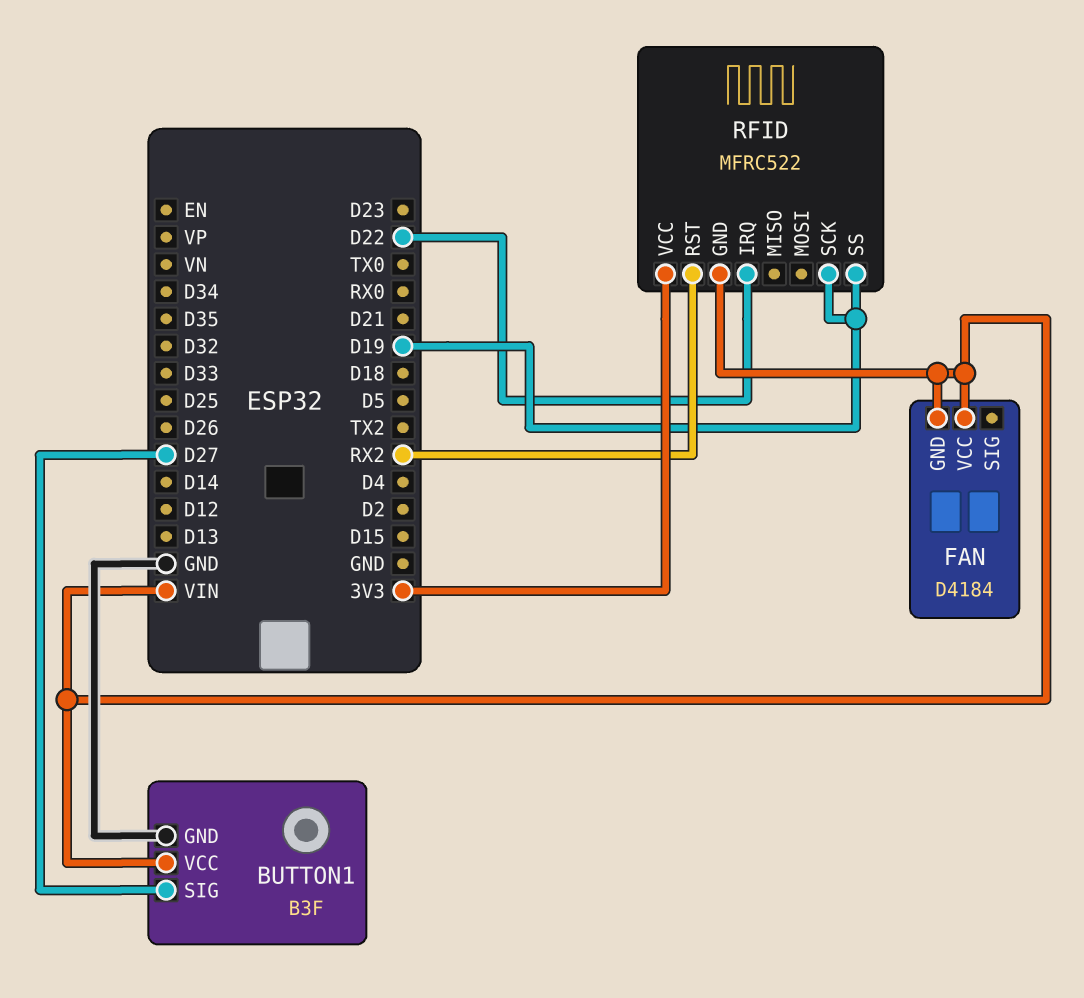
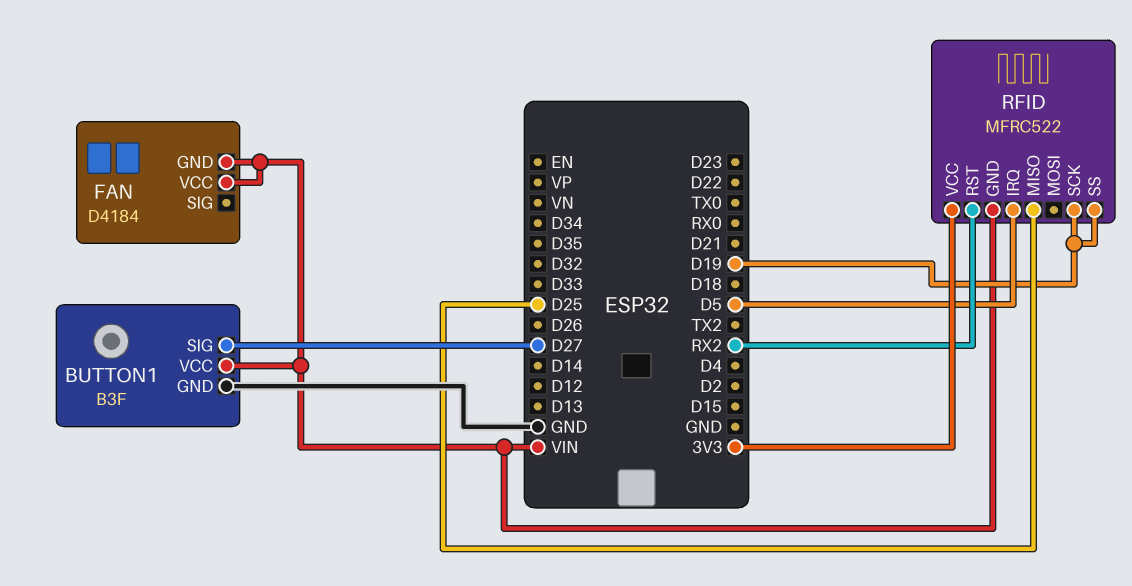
RFID pin IRQ: D22 -> D5
RFID pin MISO: none -> D25

